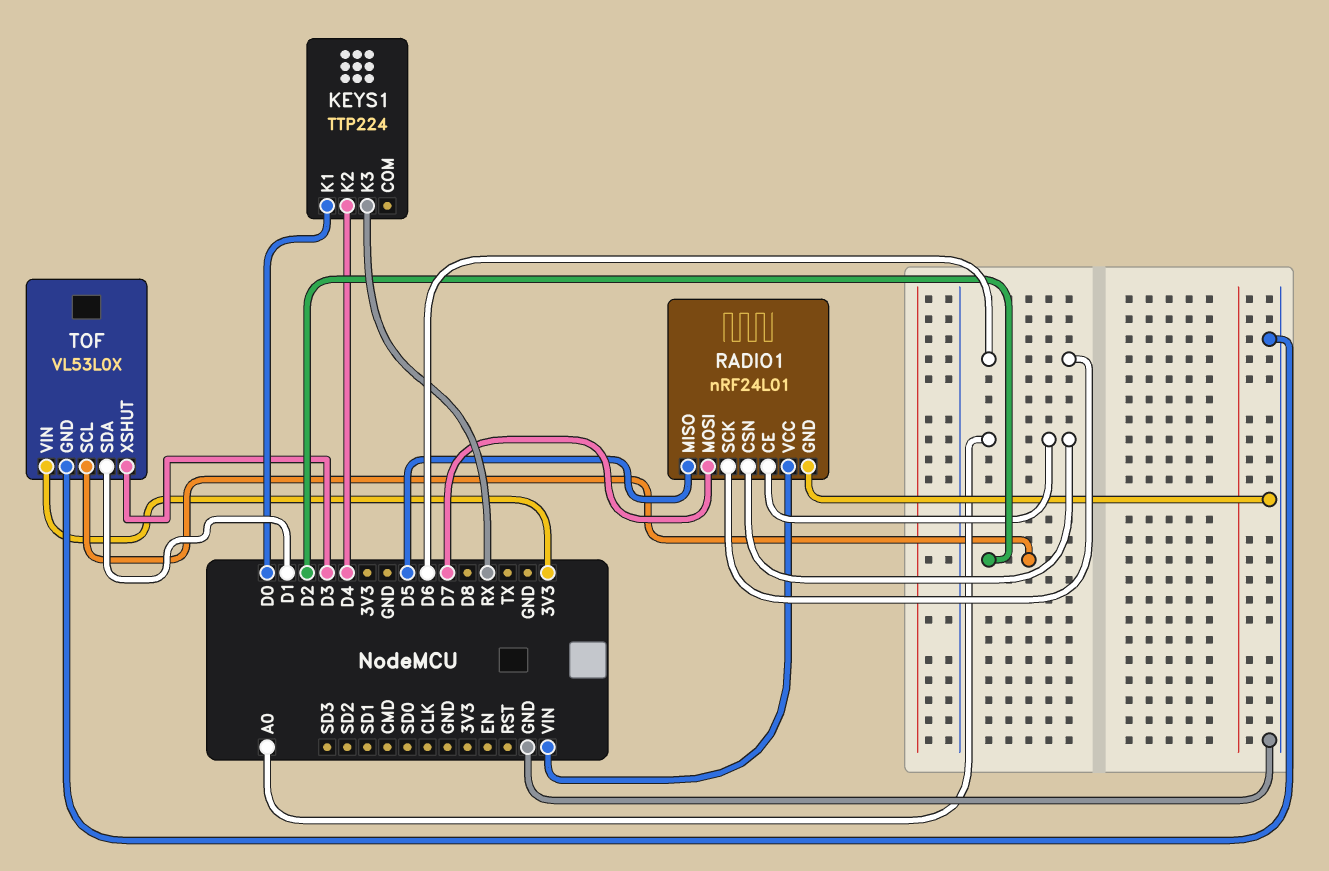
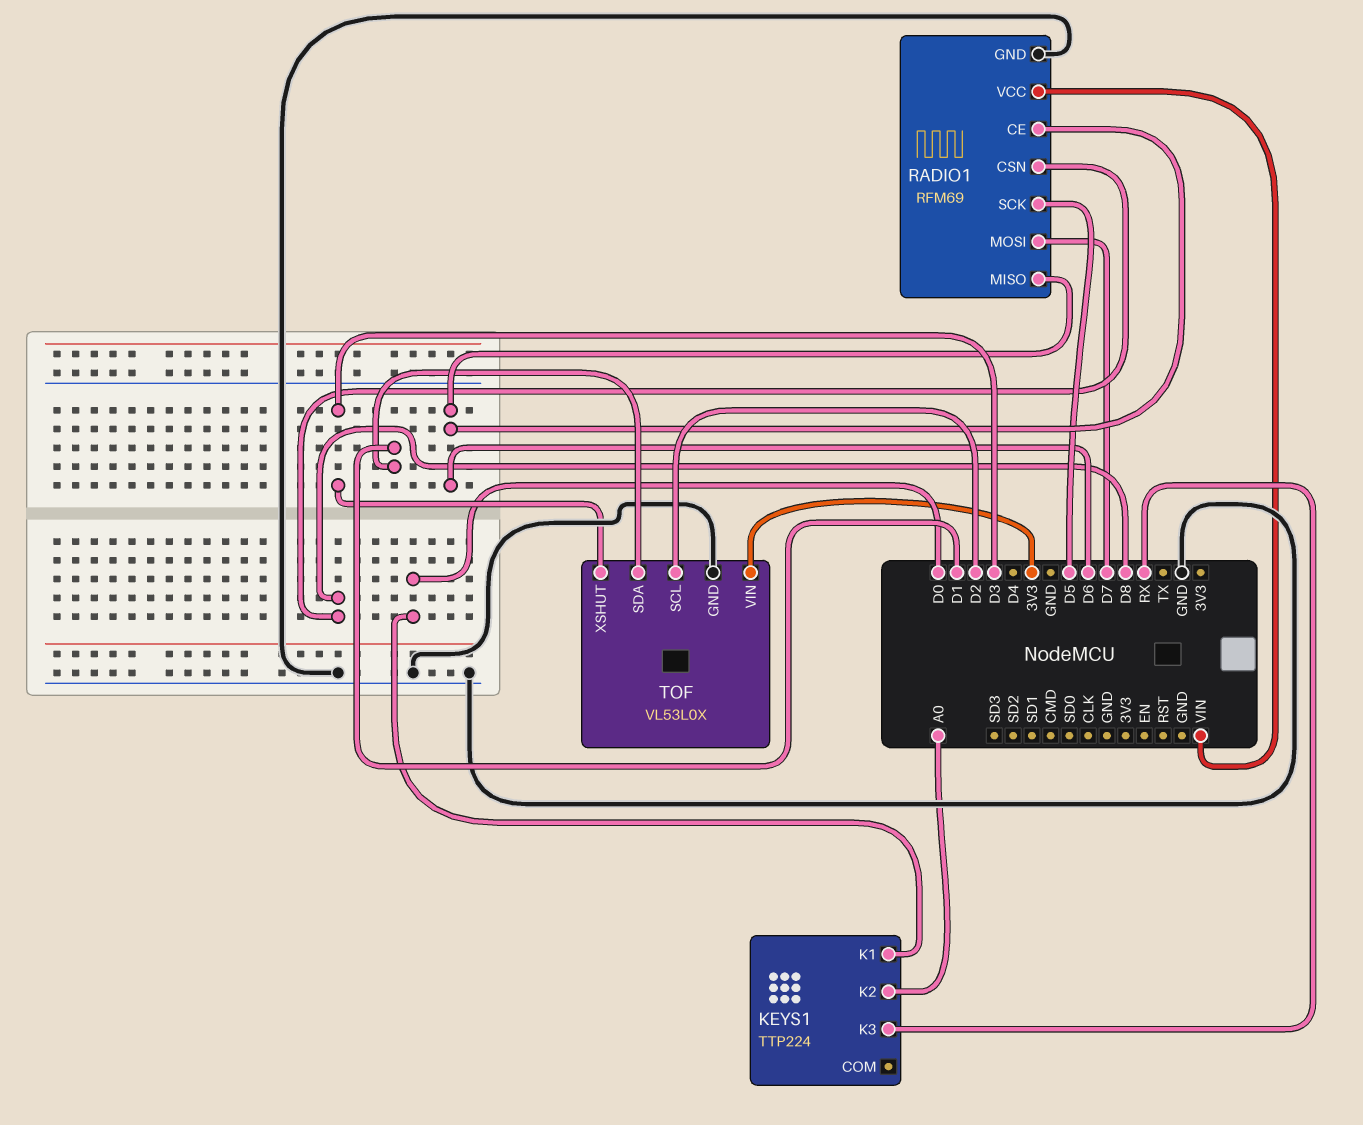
KEYS1 pin K2: D4 -> A0
RADIO1: nRF24L01 -> RFM69
RADIO1 pin CE: A0 -> D6
RADIO1 pin CSN: A0 -> D8
RADIO1 pin MISO: D5 -> D6
RADIO1 pin SCK: D6 -> D5

